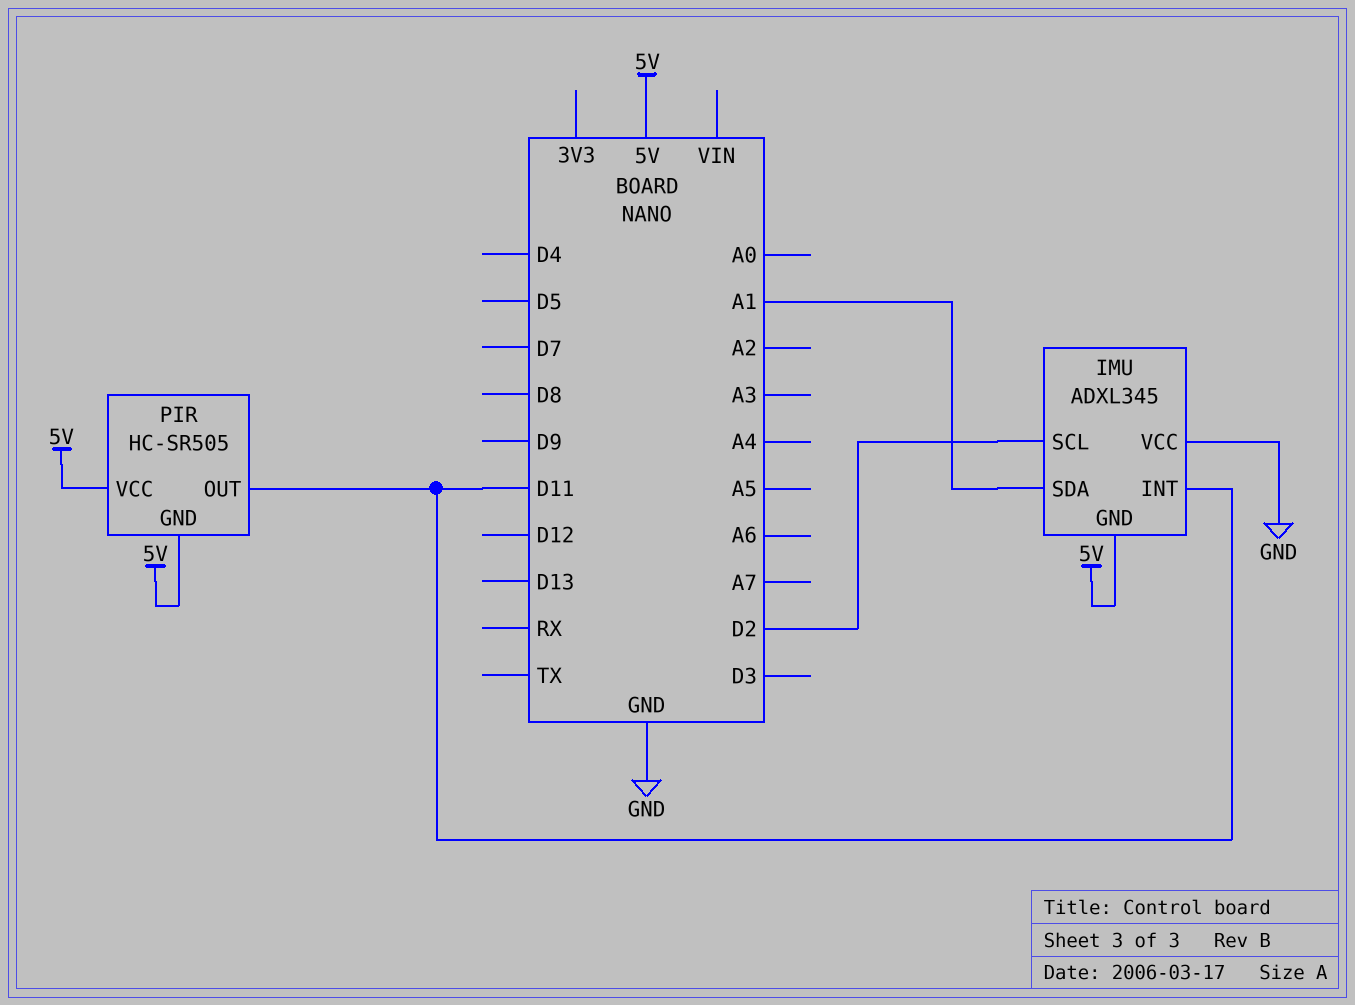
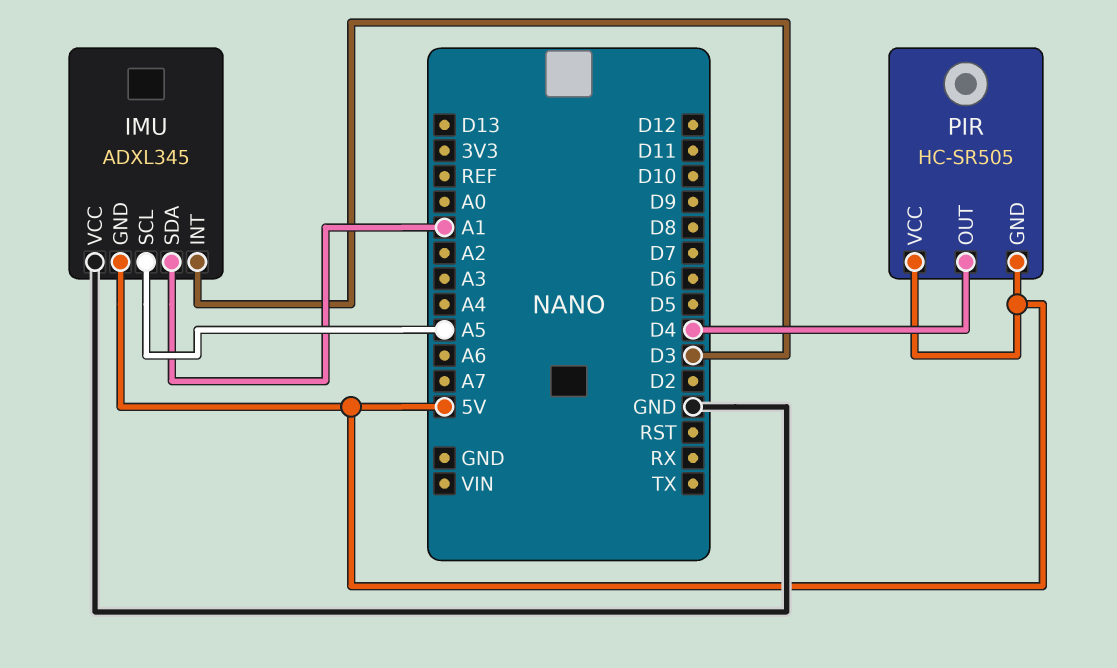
IMU pin INT: D11 -> D3
IMU pin SCL: D2 -> A5
PIR pin OUT: D11 -> D4

